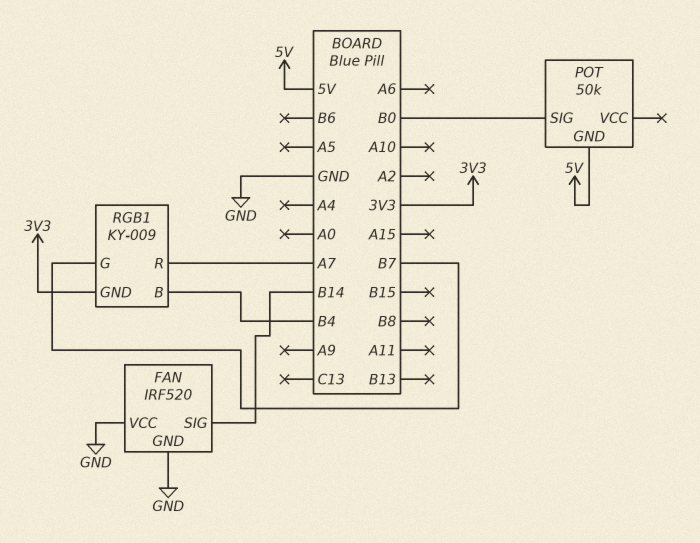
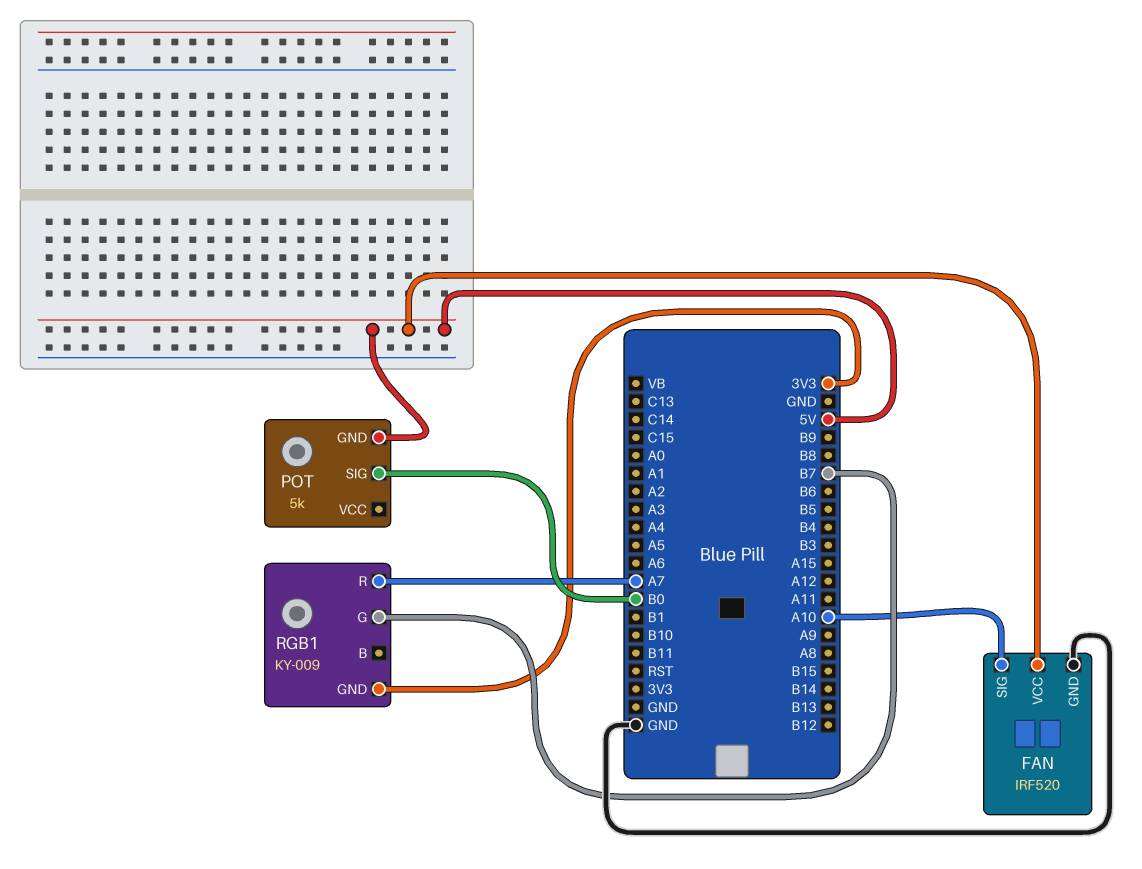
FAN pin SIG: B14 -> A10
FAN pin VCC: GND -> 5V
POT: 50k -> 5k
RGB1 pin B: B4 -> none

